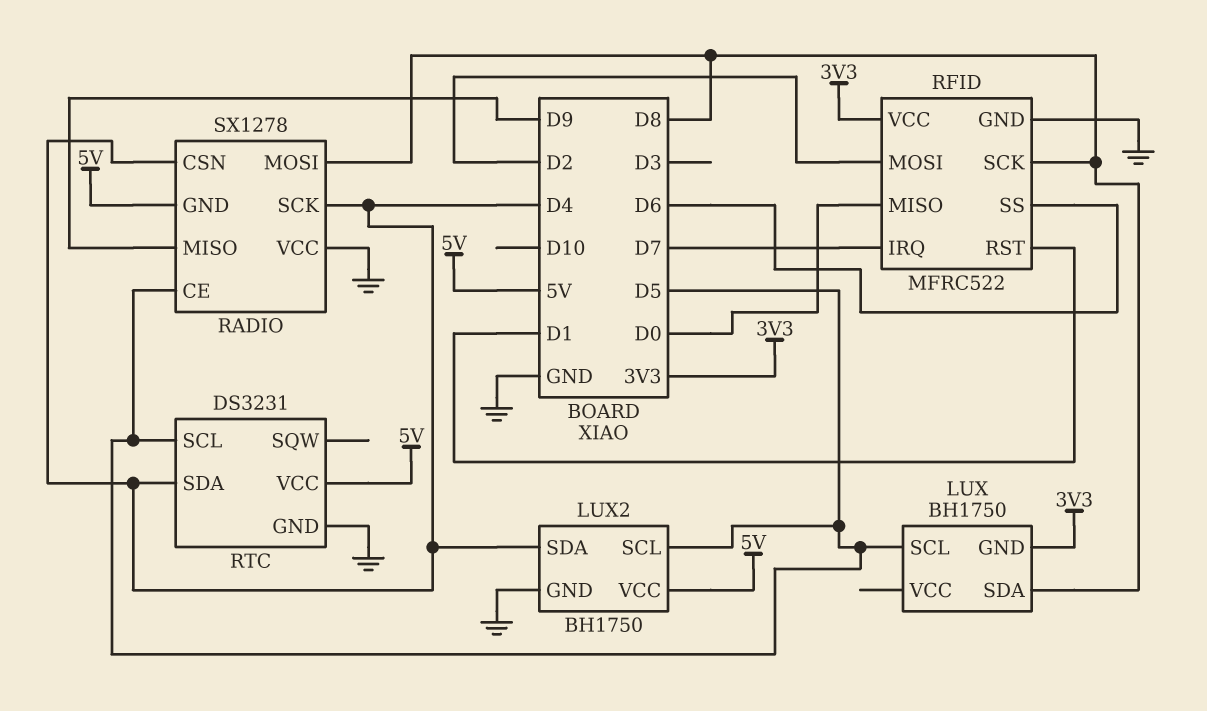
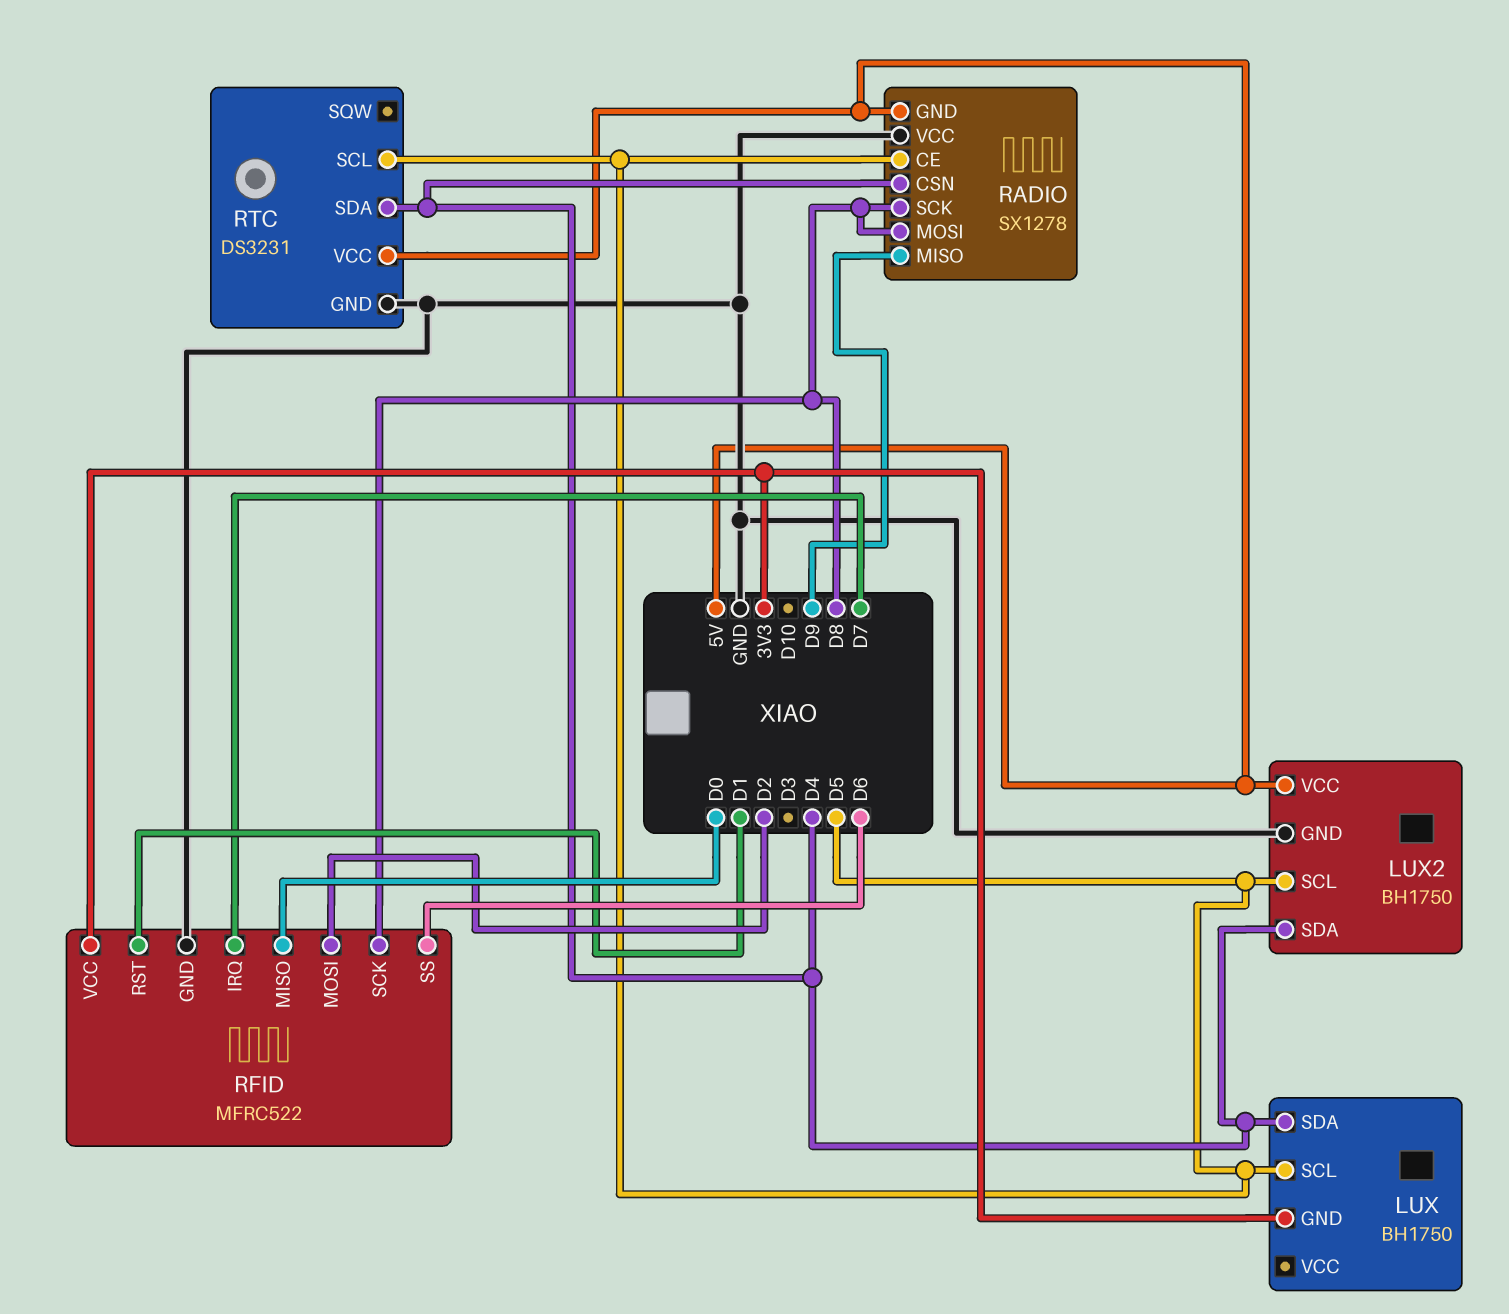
LUX pin SDA: D8 -> D4
RADIO pin SCK: D4 -> D8

